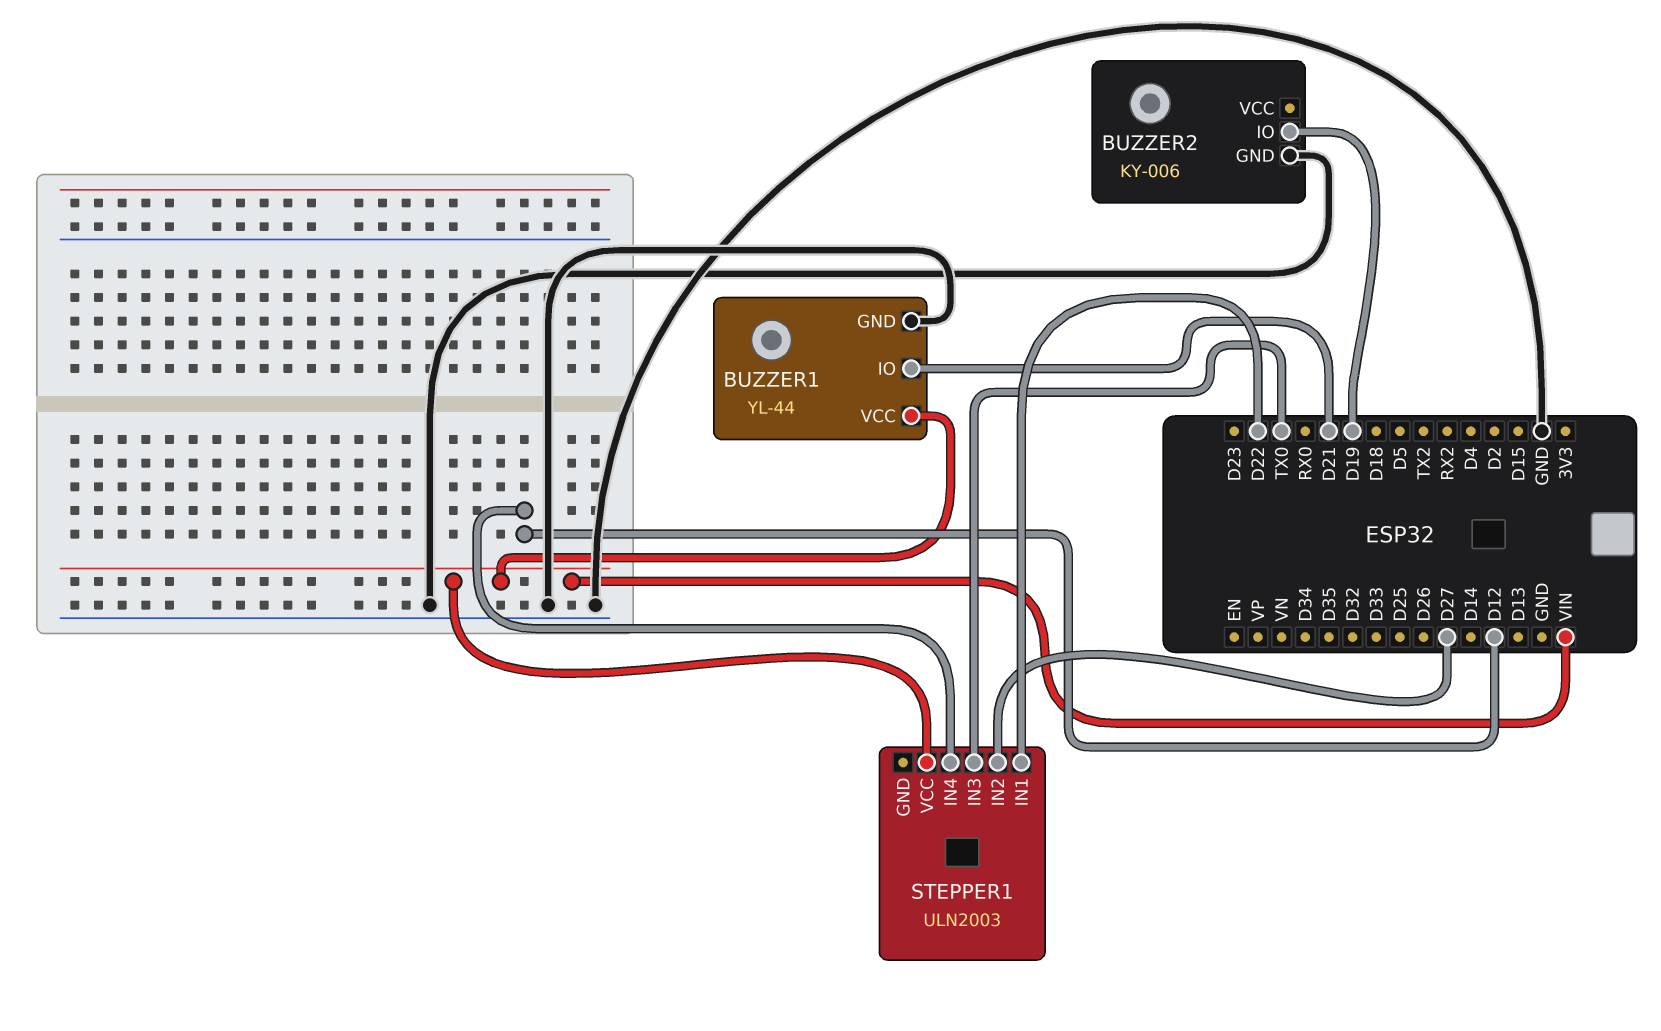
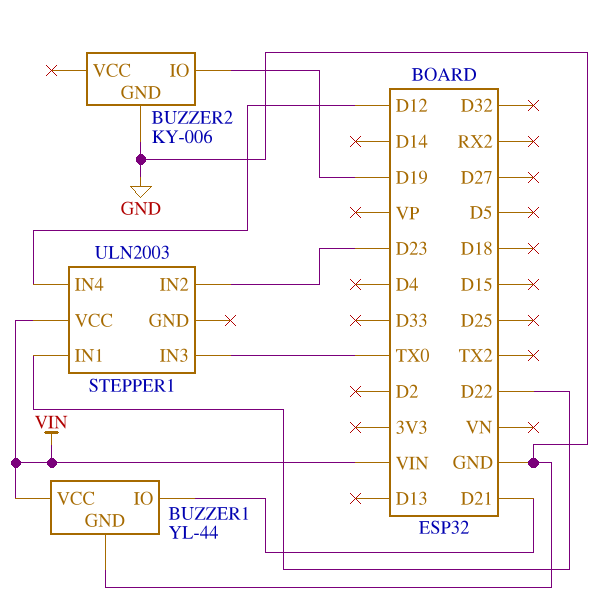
STEPPER1 pin IN2: D27 -> D23

